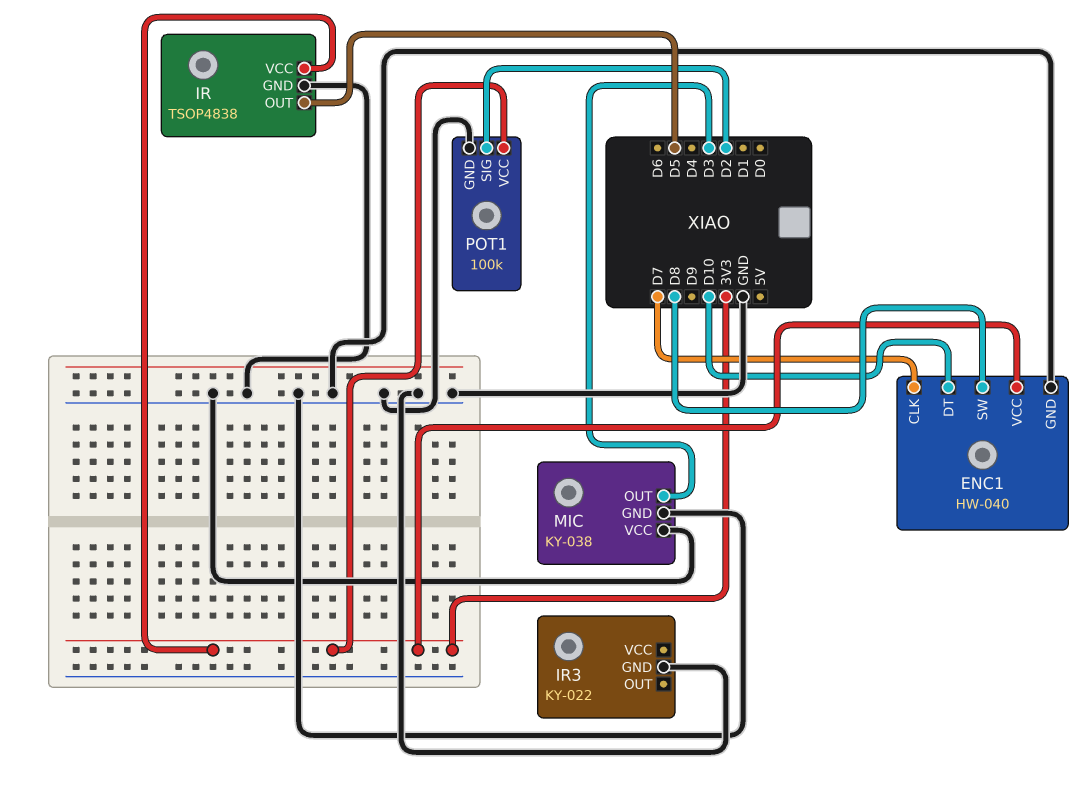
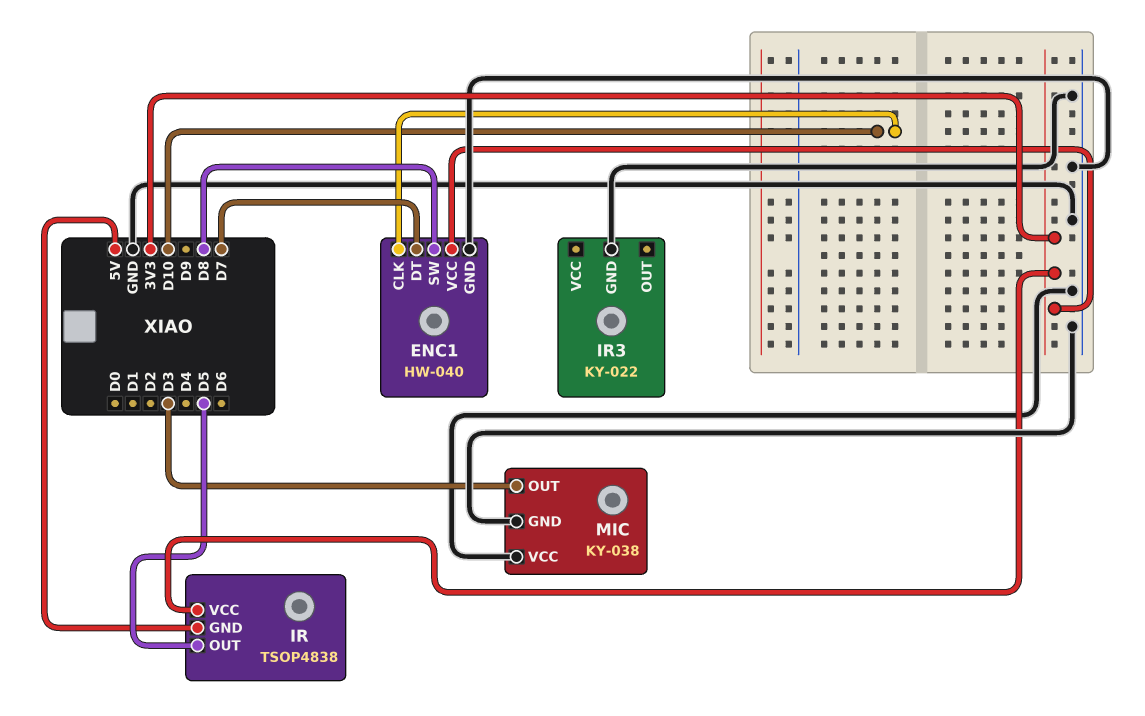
ENC1 pin CLK: D7 -> D10
ENC1 pin DT: D10 -> D7
IR pin GND: GND -> 5V
POT1: 100k -> none
POT1 pin GND: GND -> none
POT1 pin SIG: D2 -> none
POT1 pin VCC: 3V3 -> none

